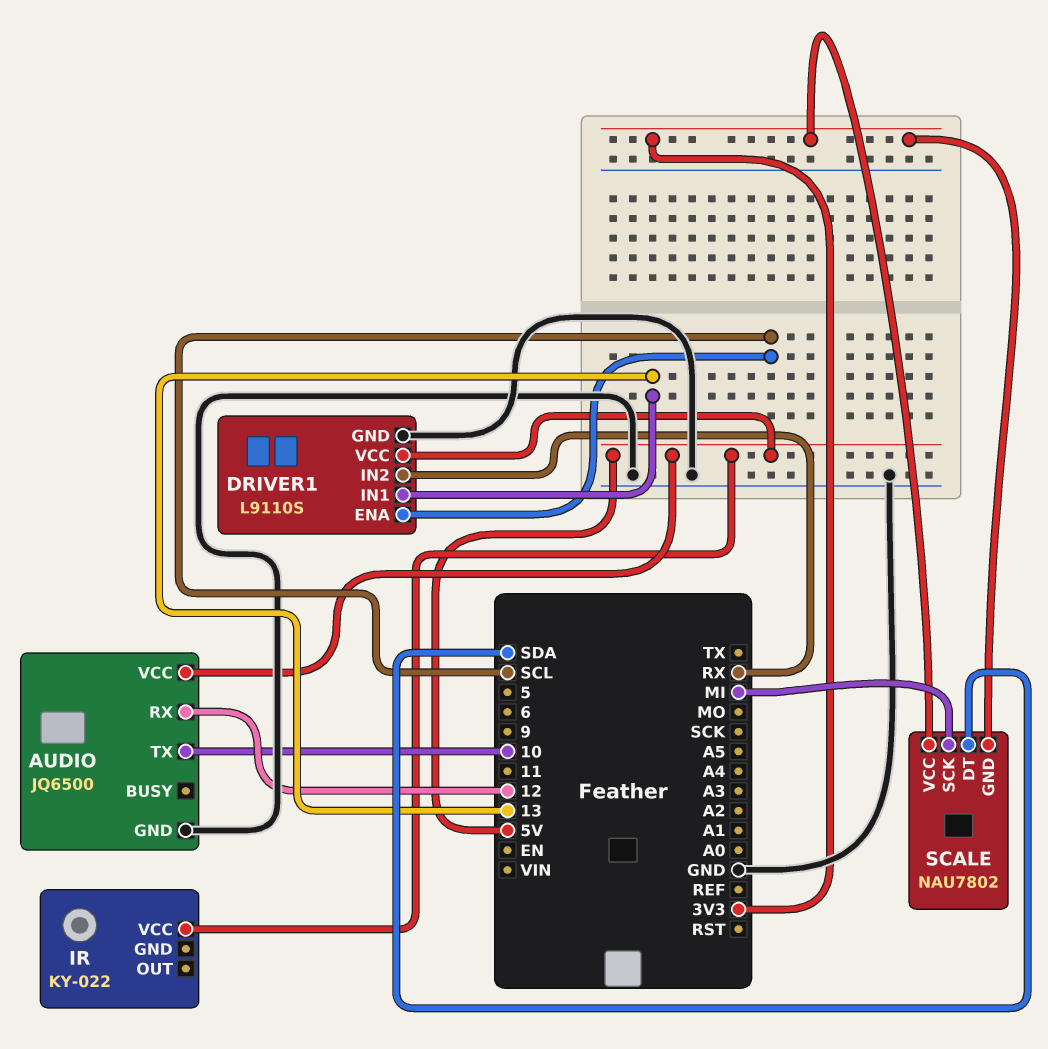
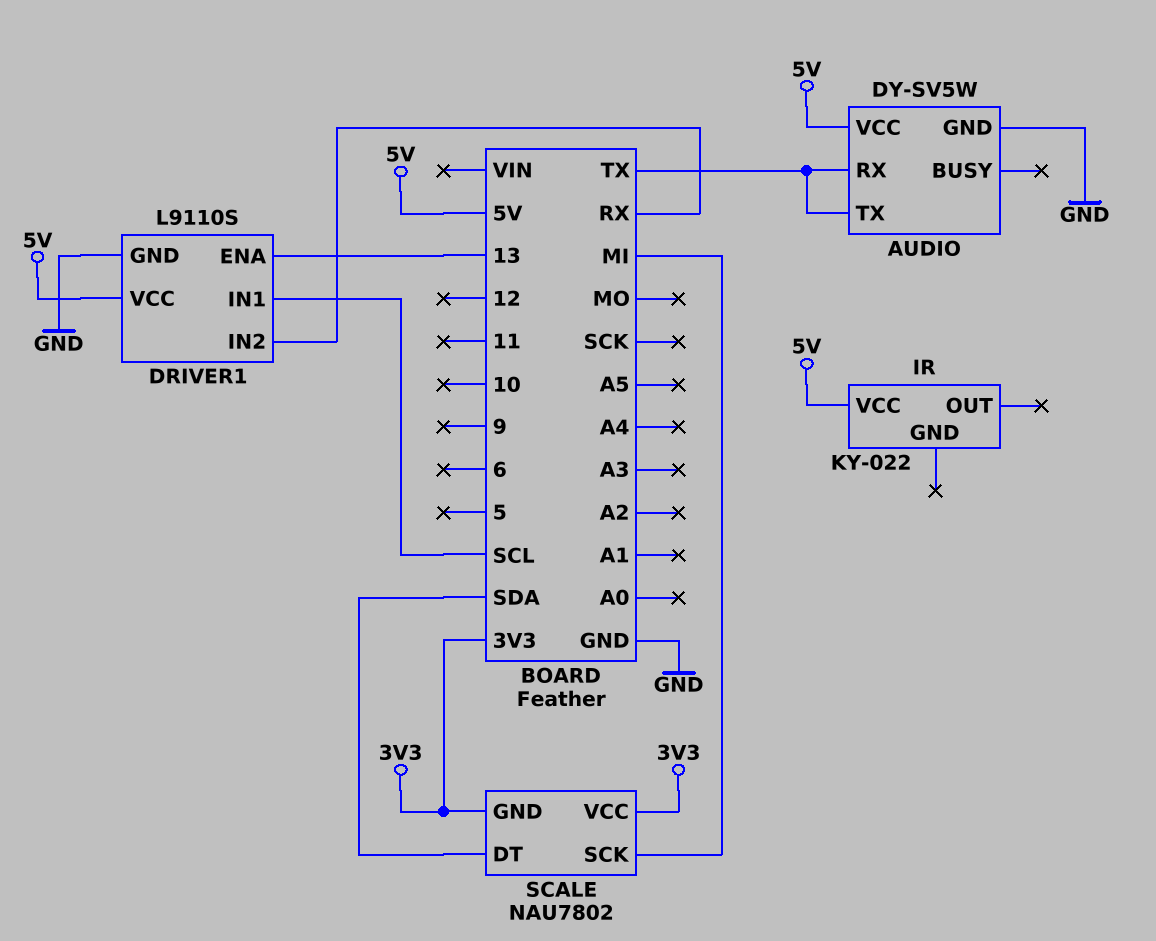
AUDIO: JQ6500 -> DY-SV5W
AUDIO pin RX: 12 -> TX
AUDIO pin TX: 10 -> TX
DRIVER1 pin ENA: SCL -> 13
DRIVER1 pin IN1: 13 -> SCL

